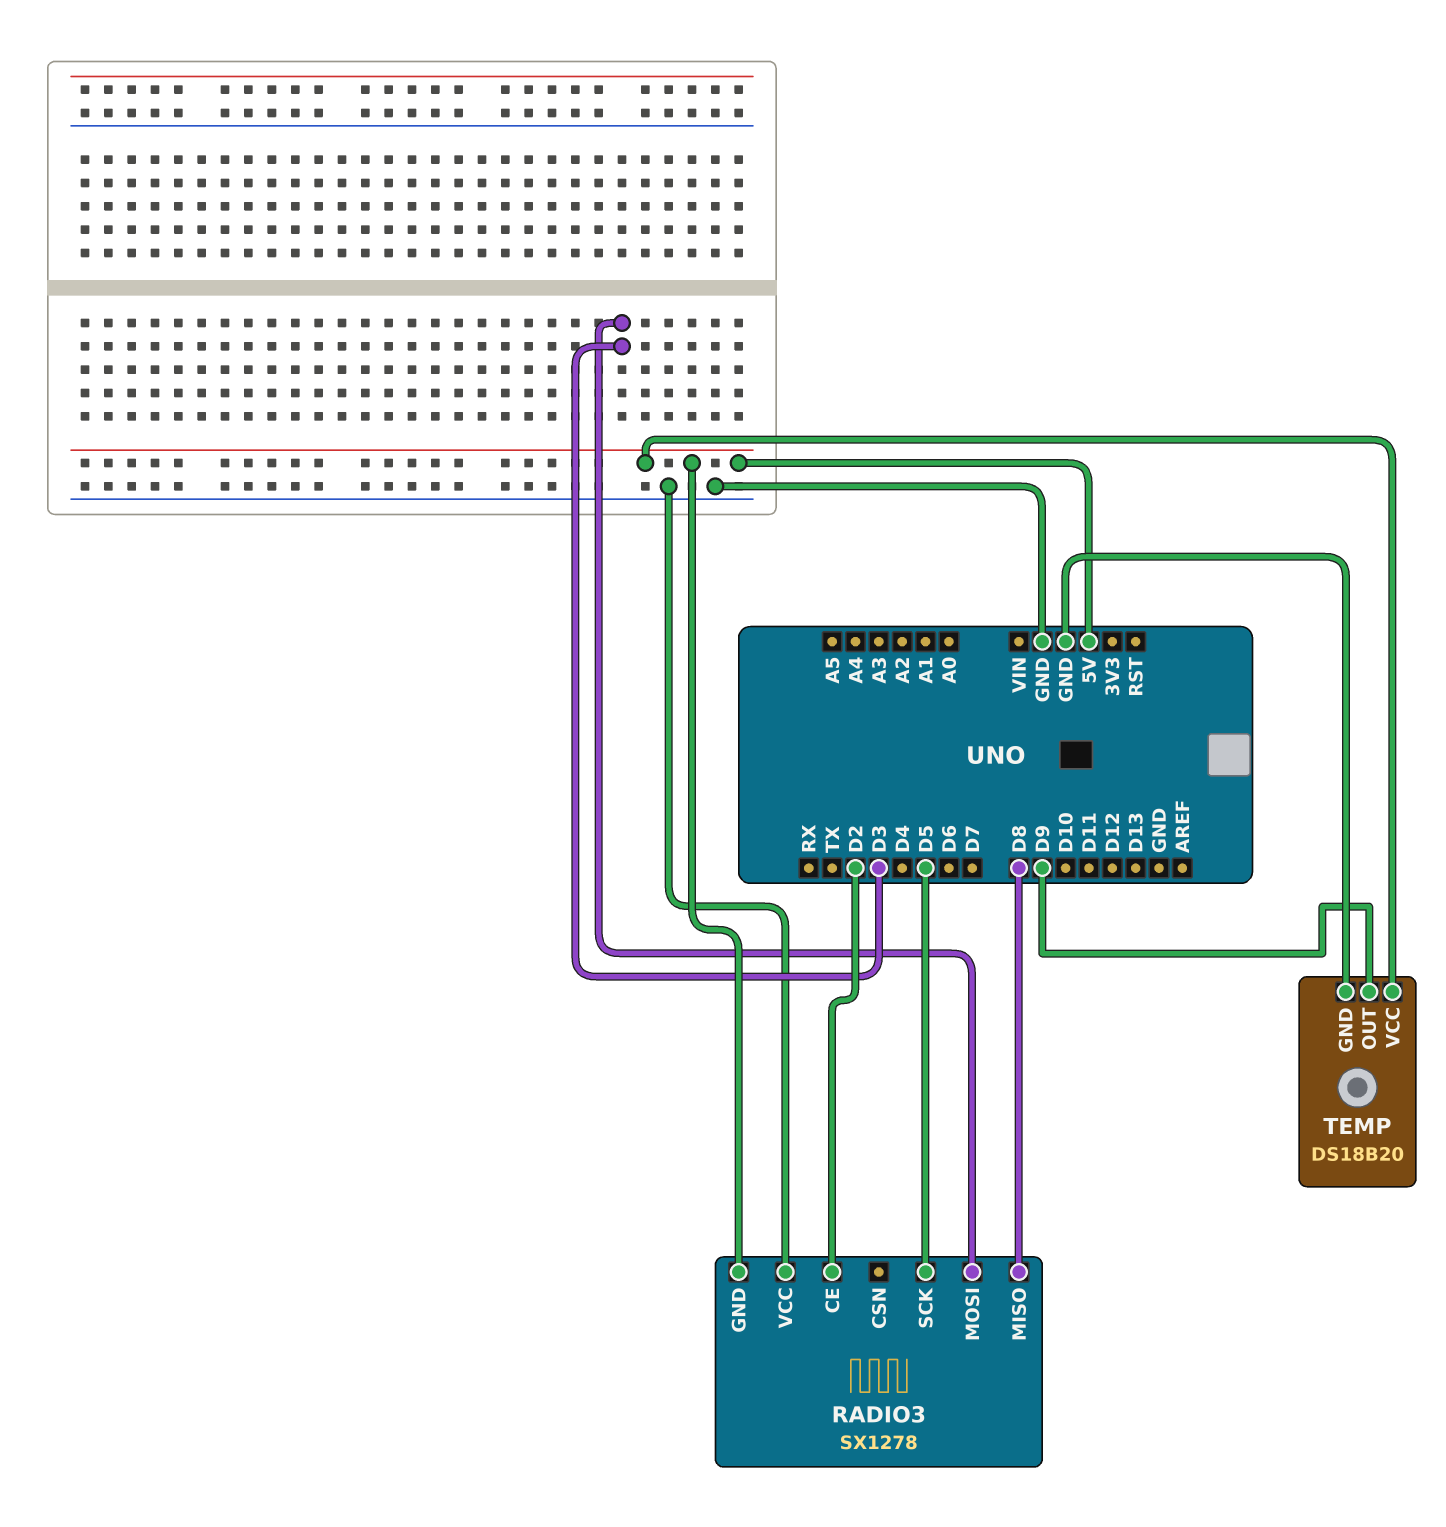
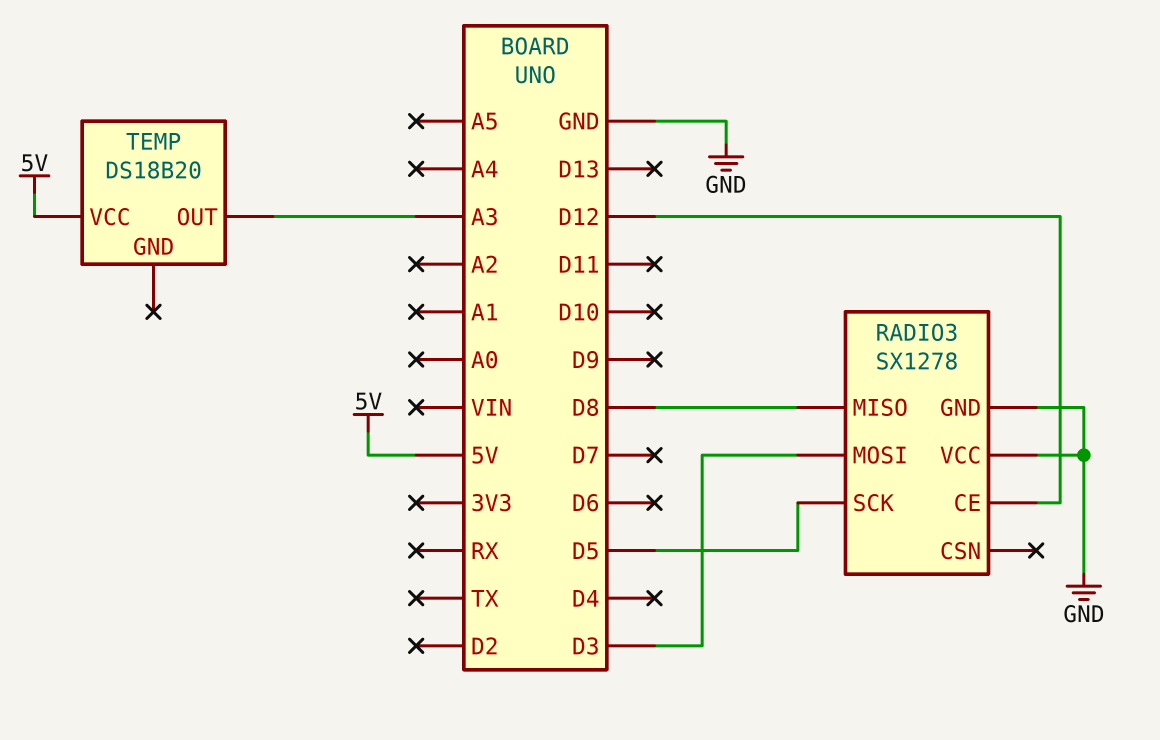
RADIO3 pin CE: D2 -> D12
RADIO3 pin GND: 5V -> GND
TEMP pin GND: GND -> none
TEMP pin OUT: D9 -> A3

